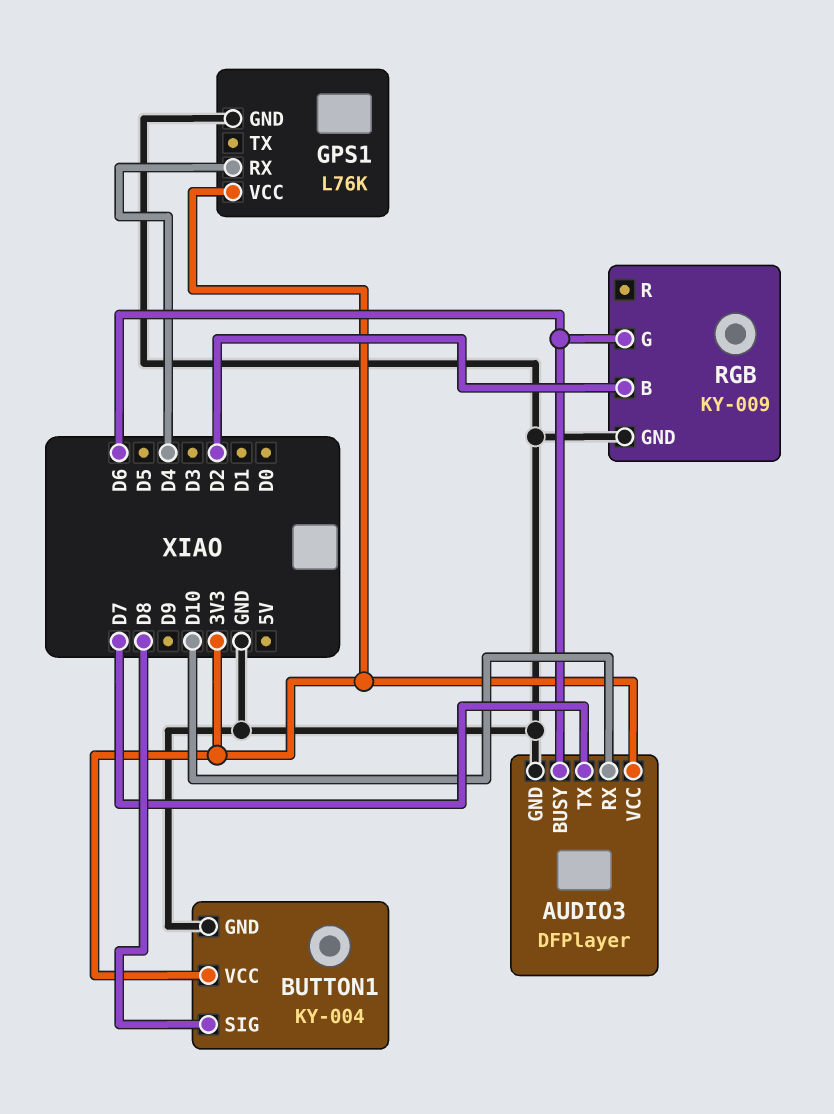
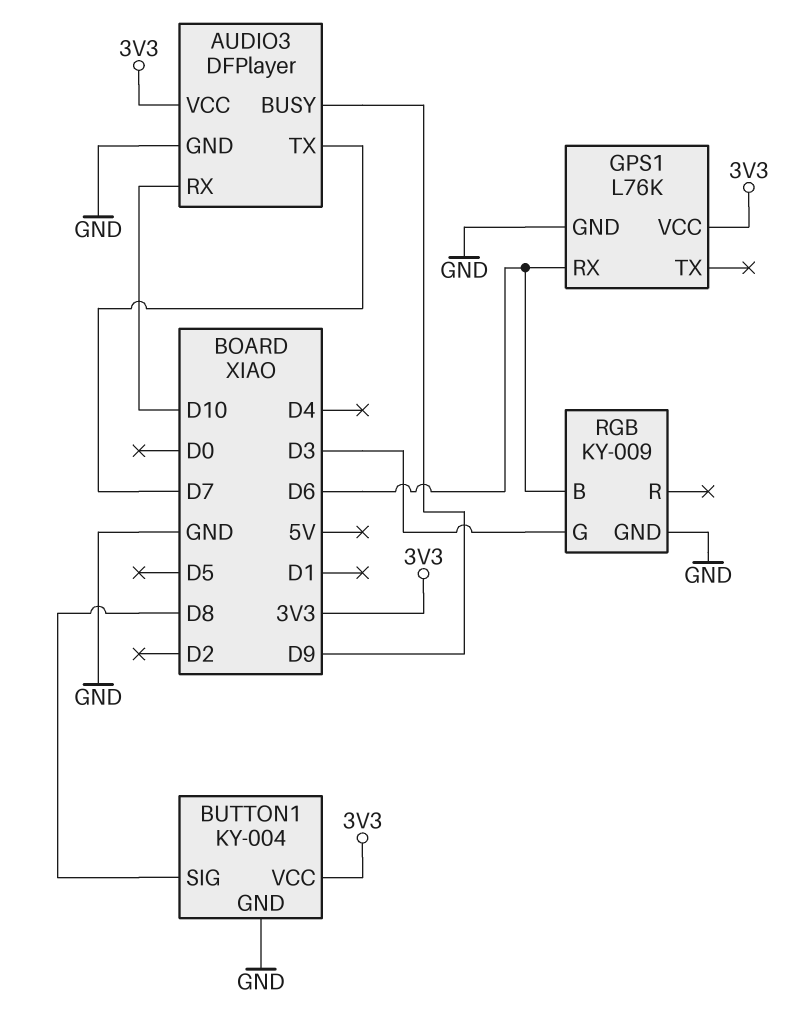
AUDIO3 pin BUSY: D6 -> D9
GPS1 pin RX: D4 -> D6
RGB pin B: D2 -> D6
RGB pin G: D6 -> D3

